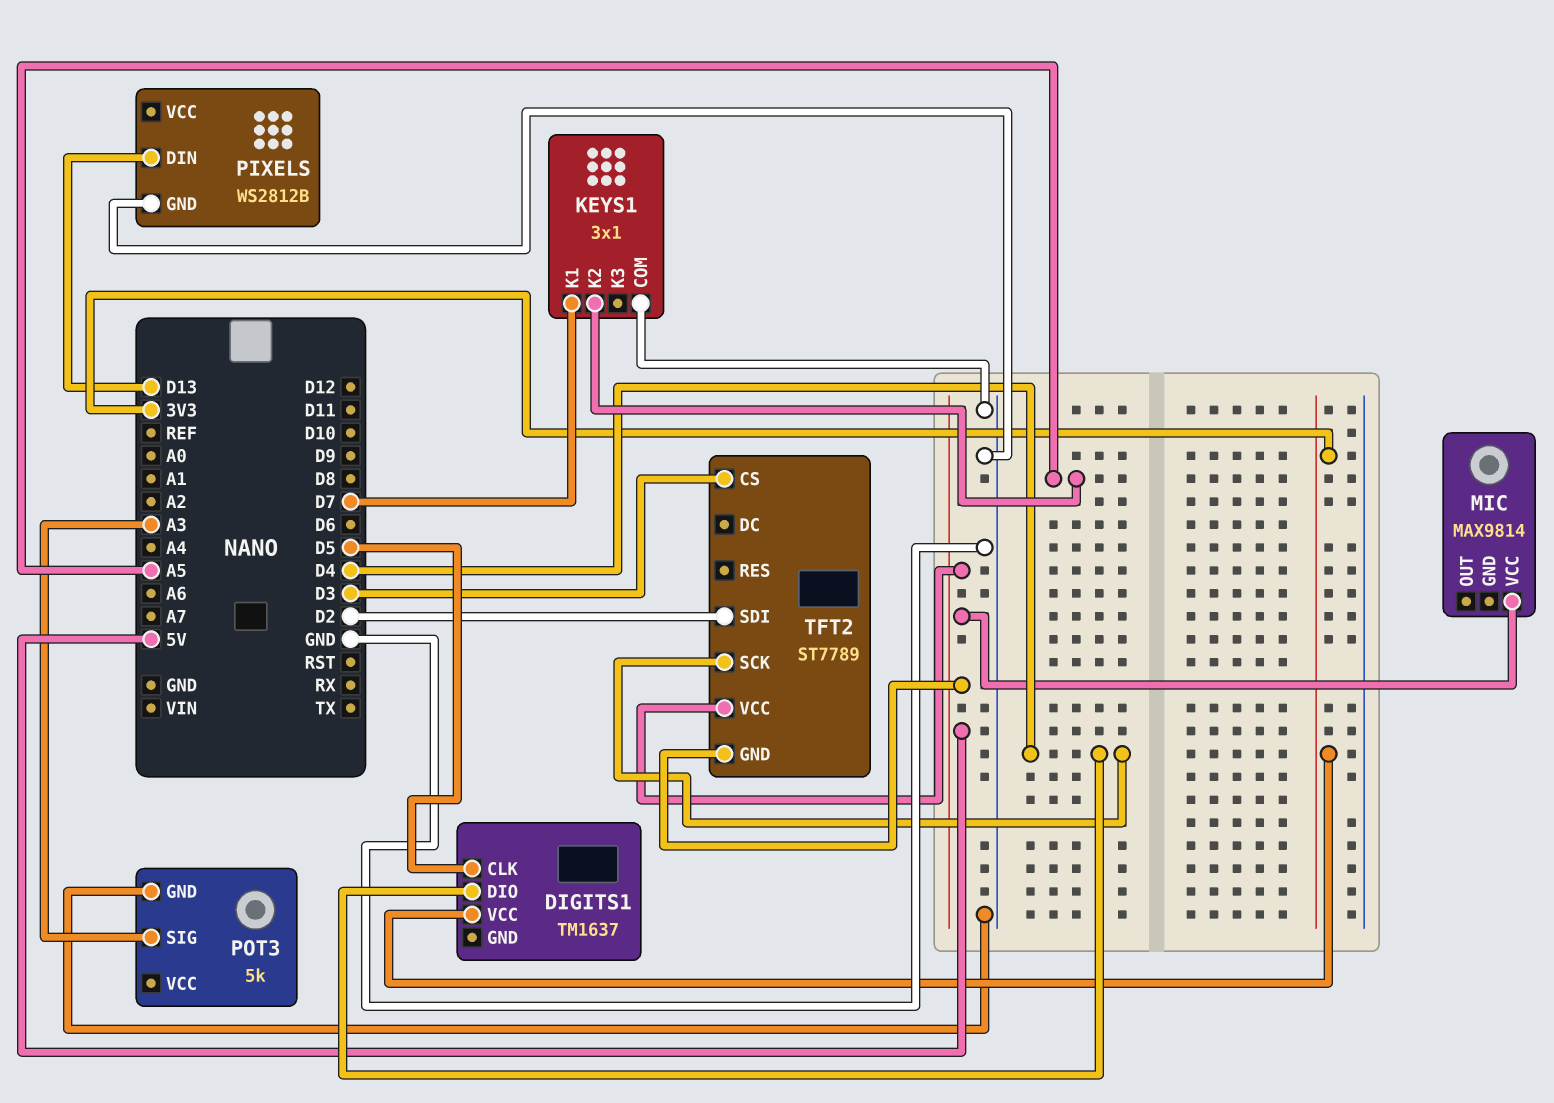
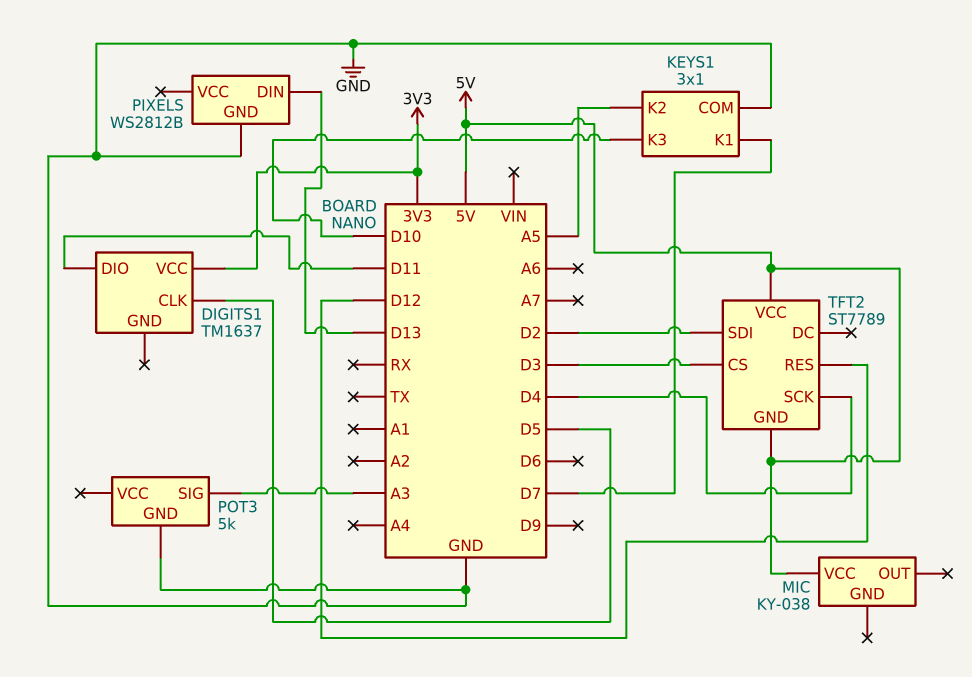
DIGITS1 pin DIO: D4 -> D11
KEYS1 pin K3: none -> D10
MIC: MAX9814 -> KY-038
TFT2 pin RES: none -> D12

